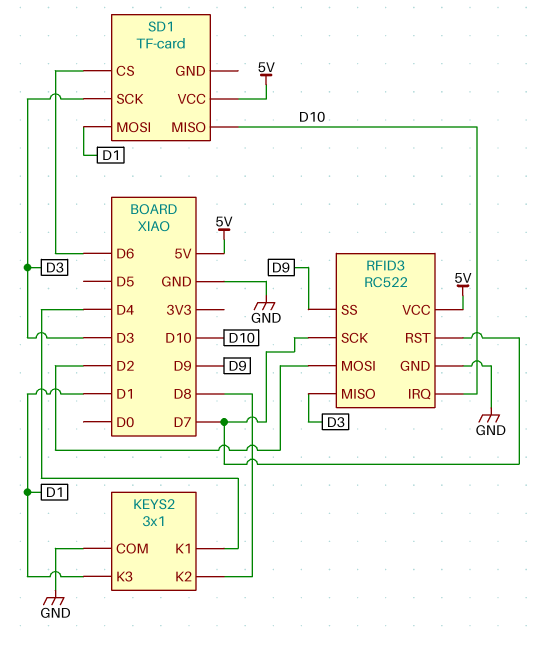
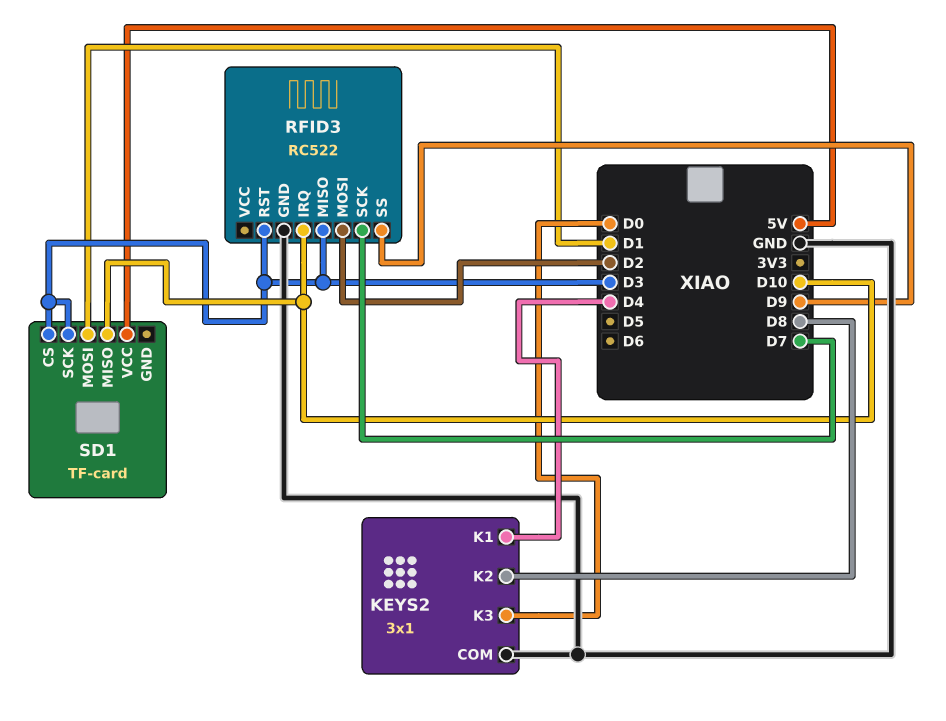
KEYS2 pin K3: D1 -> D0
RFID3 pin RST: D7 -> D3
RFID3 pin VCC: 5V -> none
SD1 pin CS: D6 -> D3

